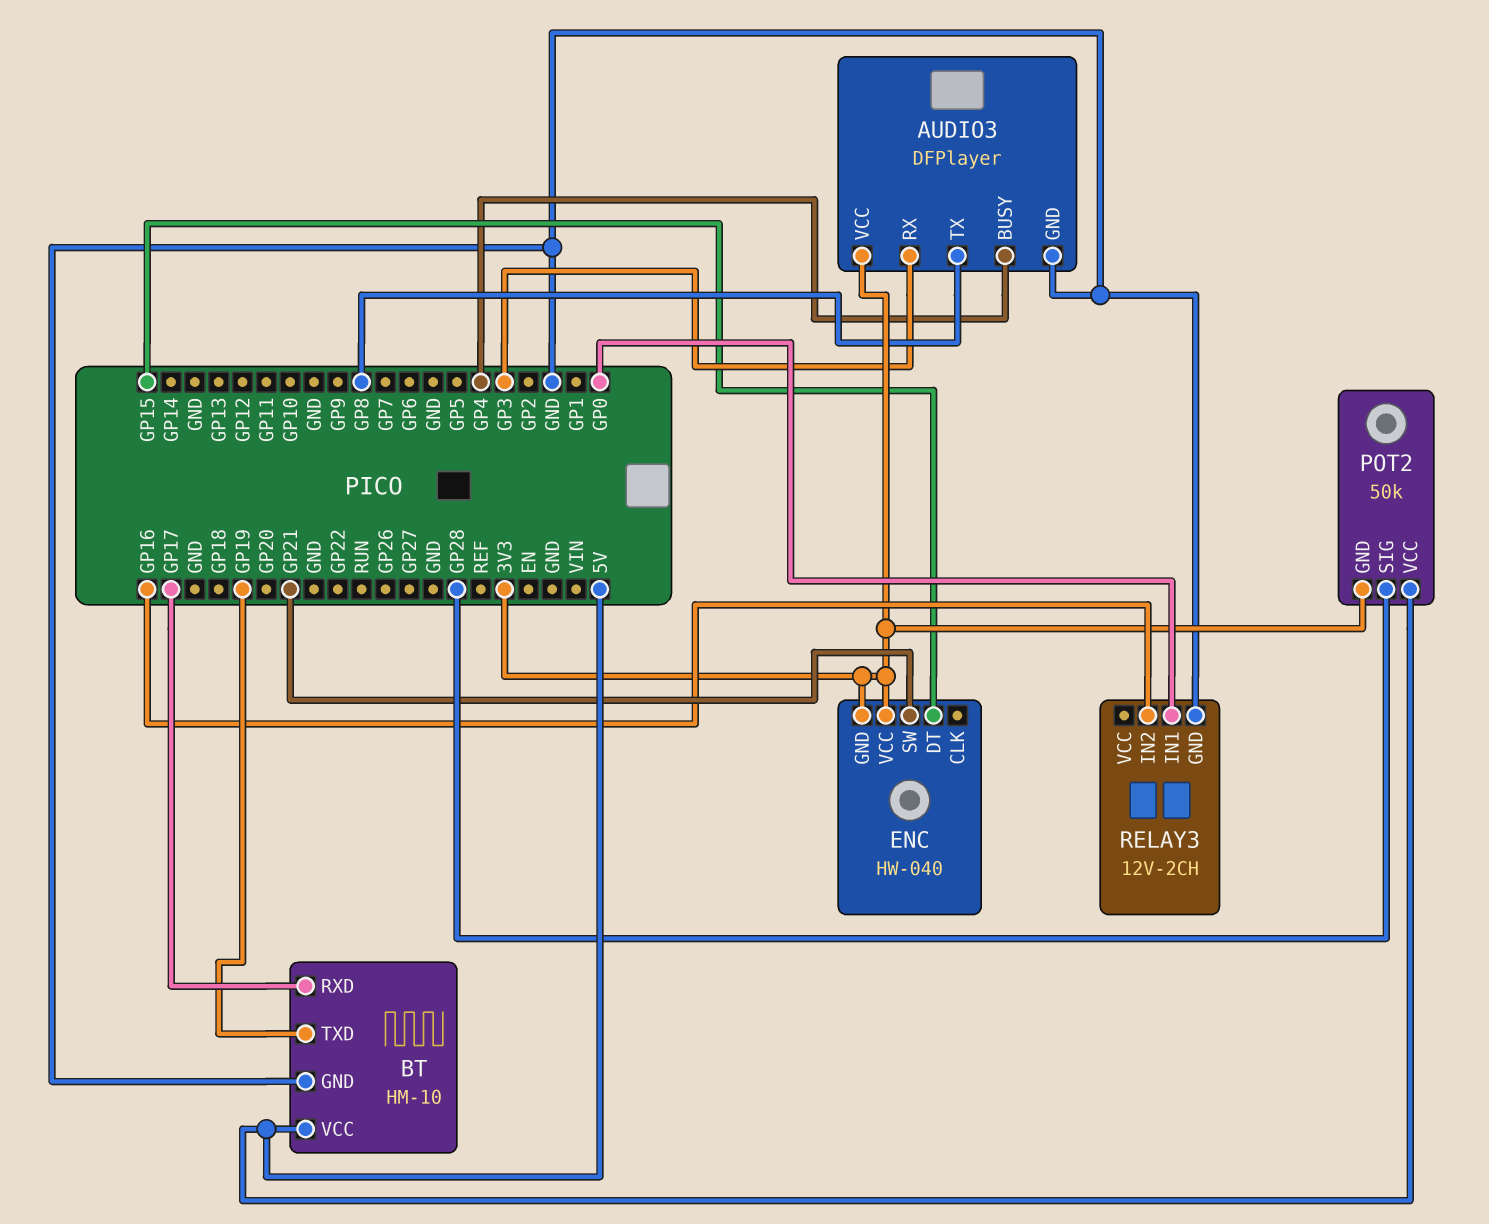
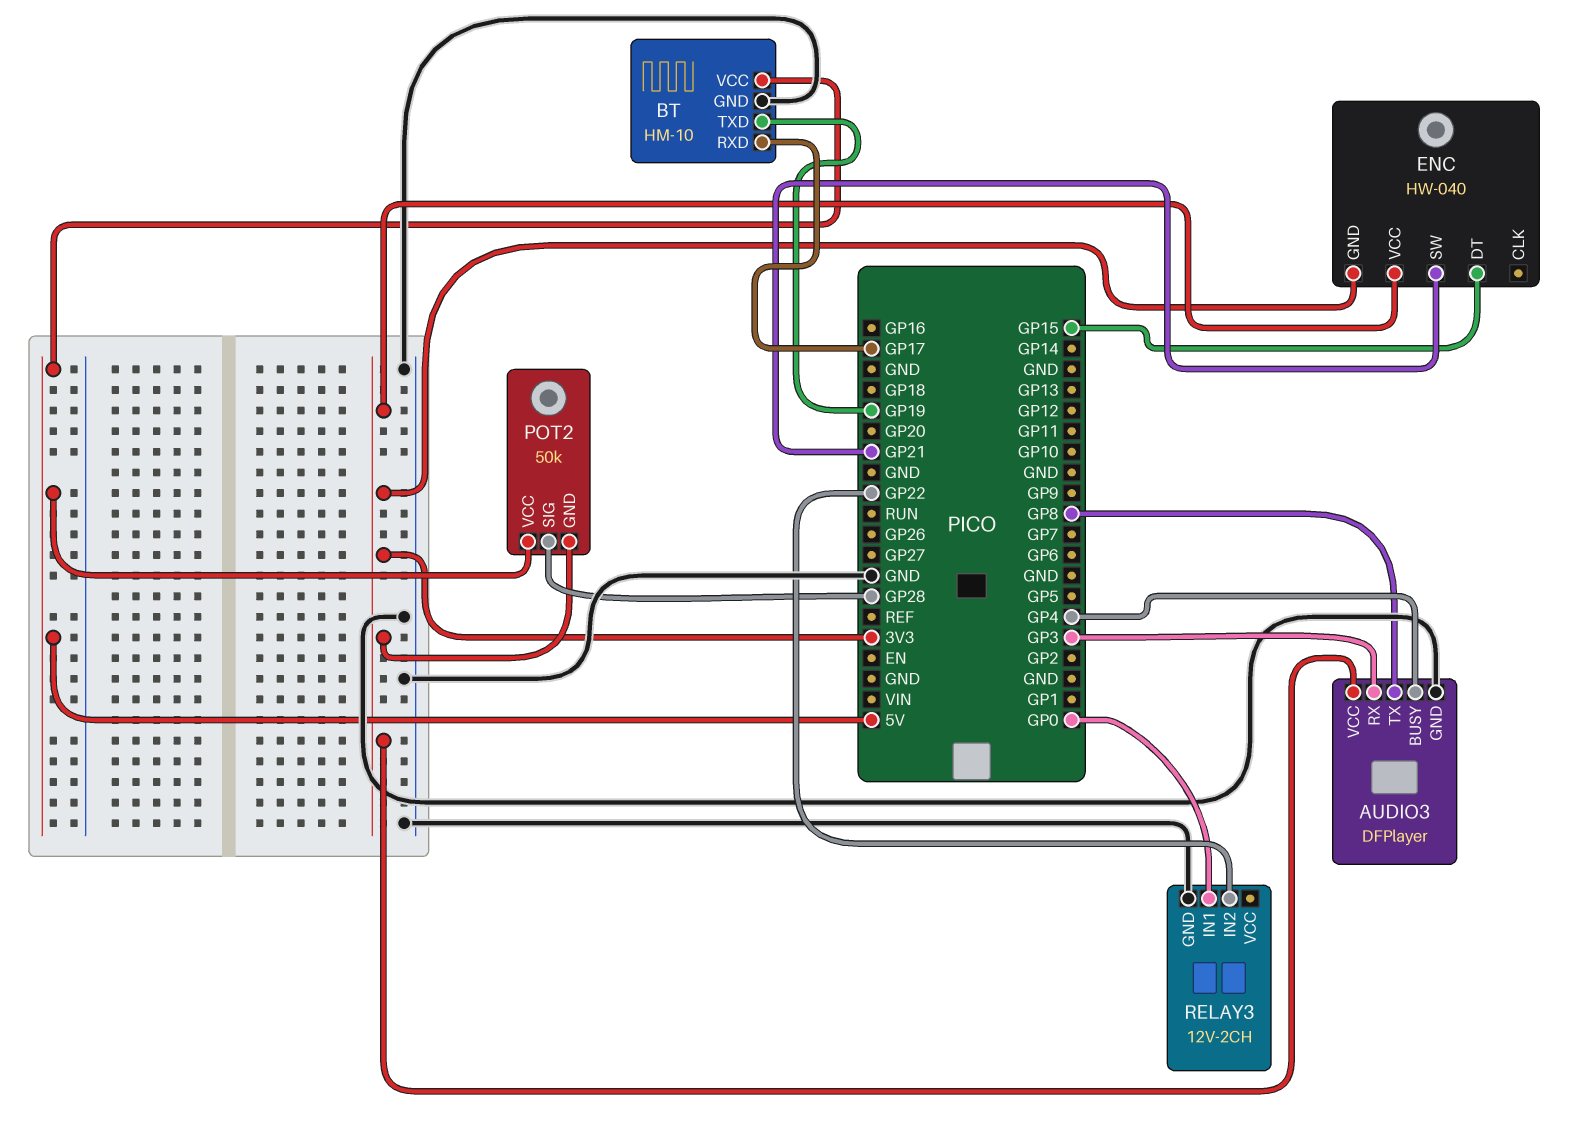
RELAY3 pin IN2: GP16 -> GP22

